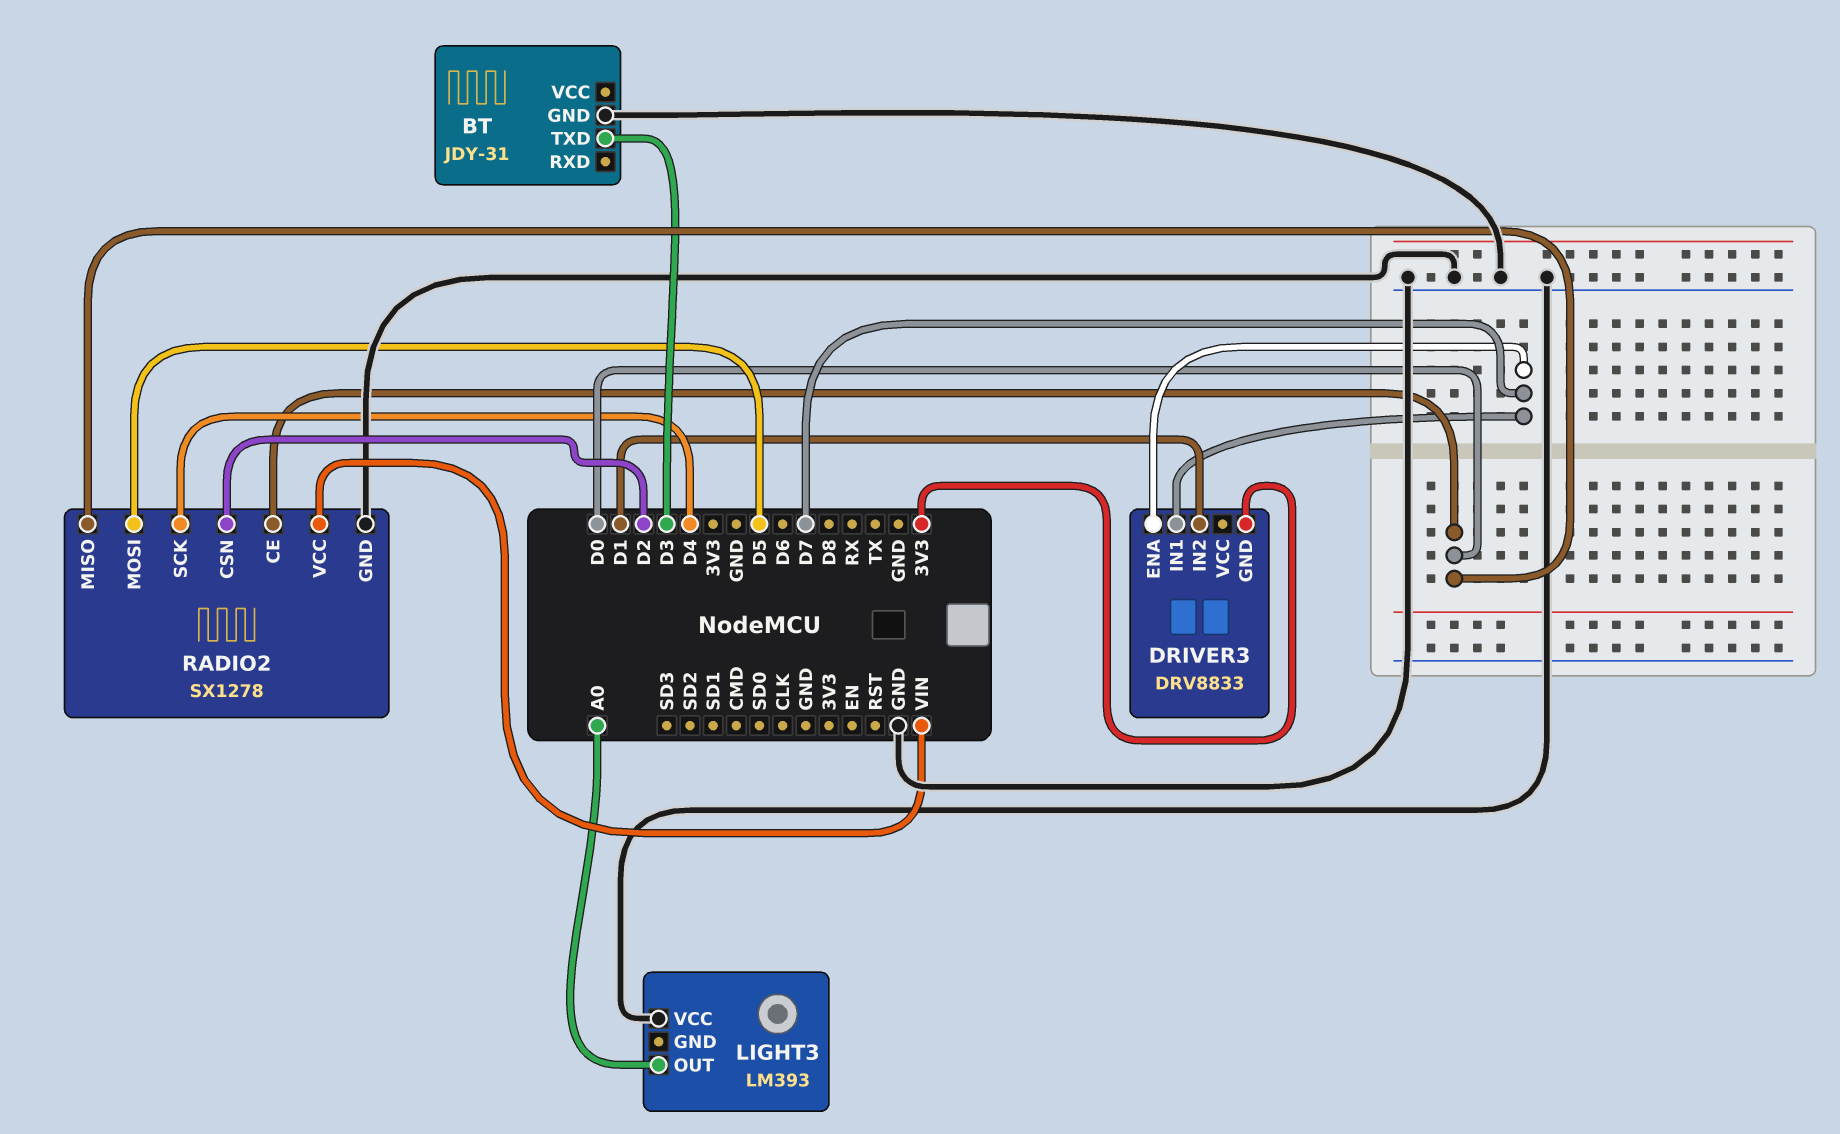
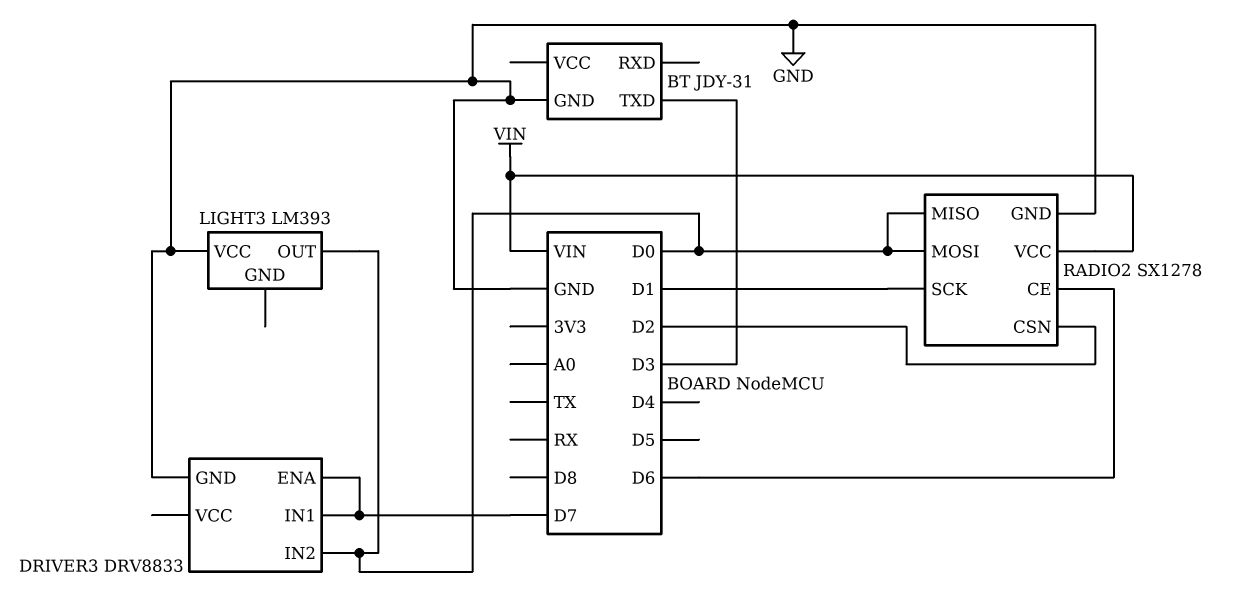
DRIVER3 pin GND: 3V3 -> GND
DRIVER3 pin IN2: D1 -> D0
LIGHT3 pin OUT: A0 -> D0
RADIO2 pin CE: D0 -> D6
RADIO2 pin MOSI: D5 -> D0
RADIO2 pin SCK: D4 -> D1

